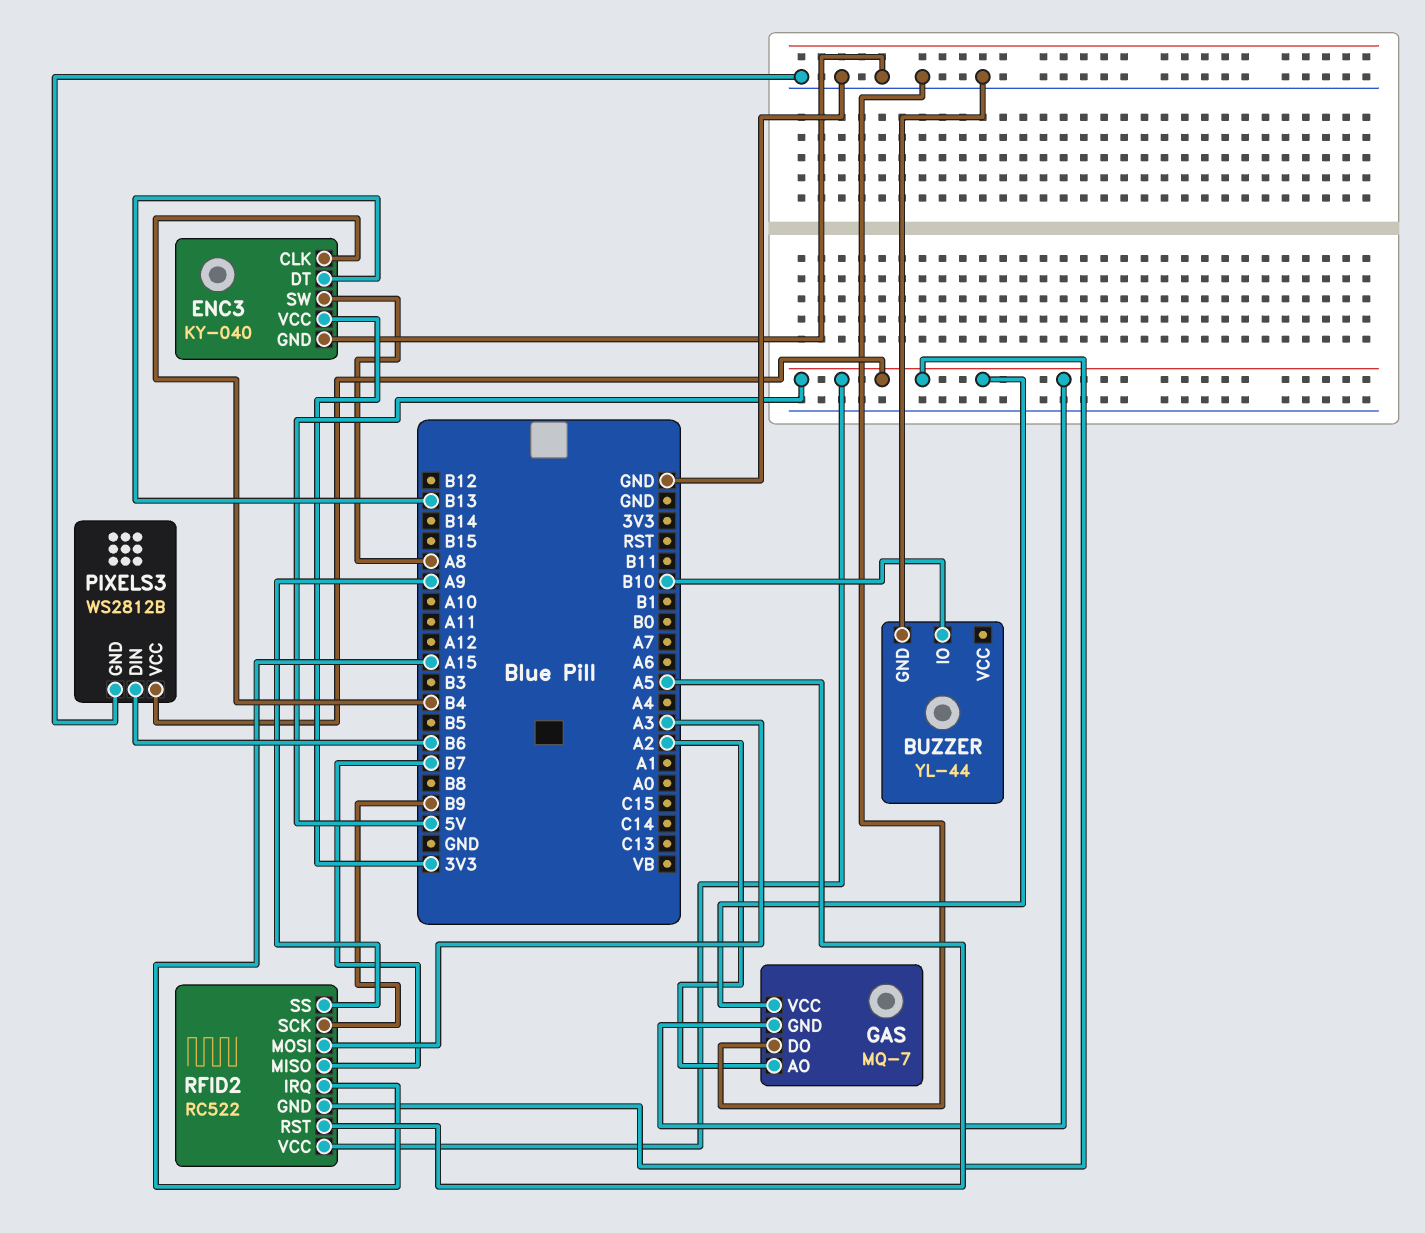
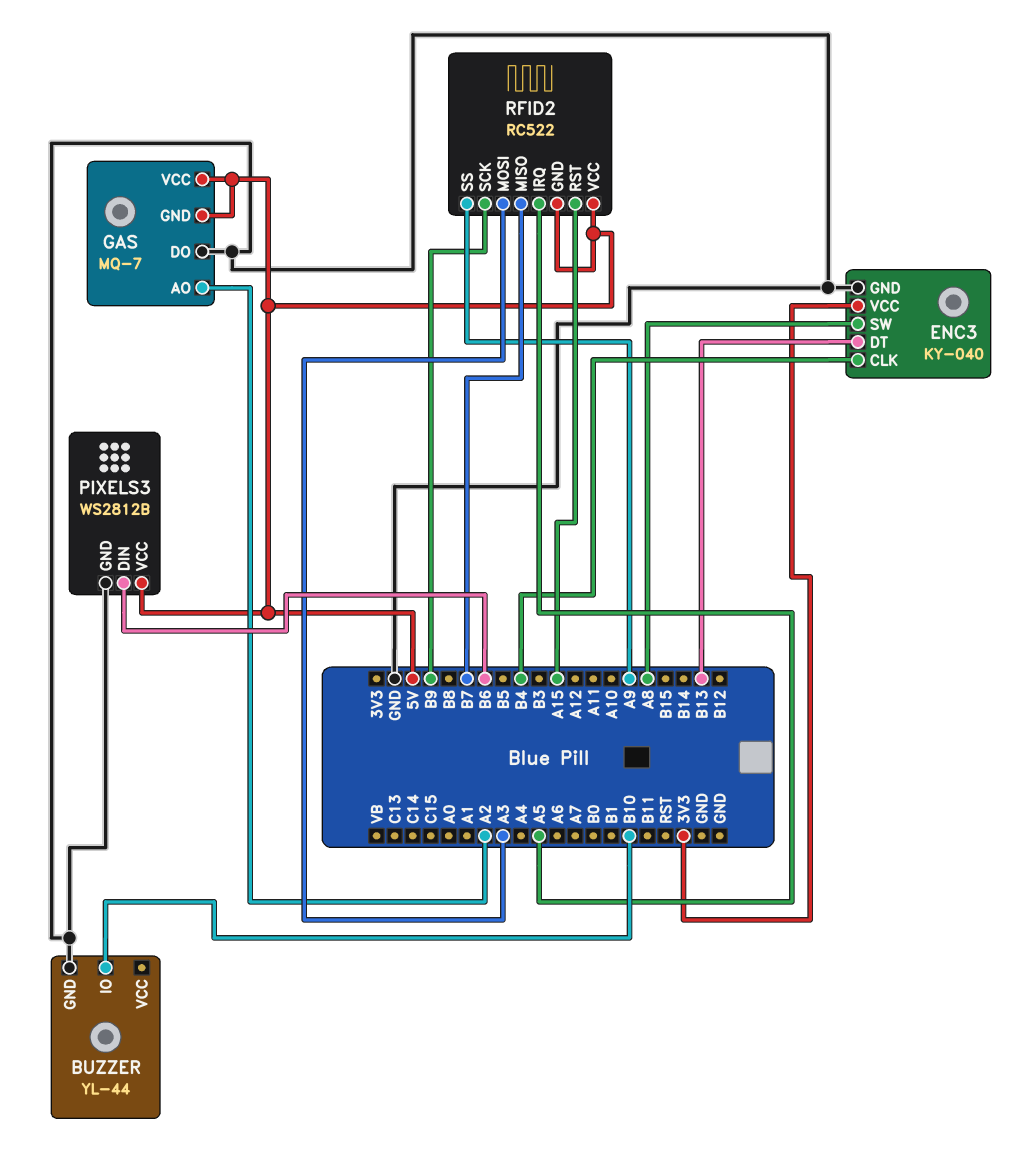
RFID2 pin IRQ: A15 -> A5
RFID2 pin RST: A5 -> A15

